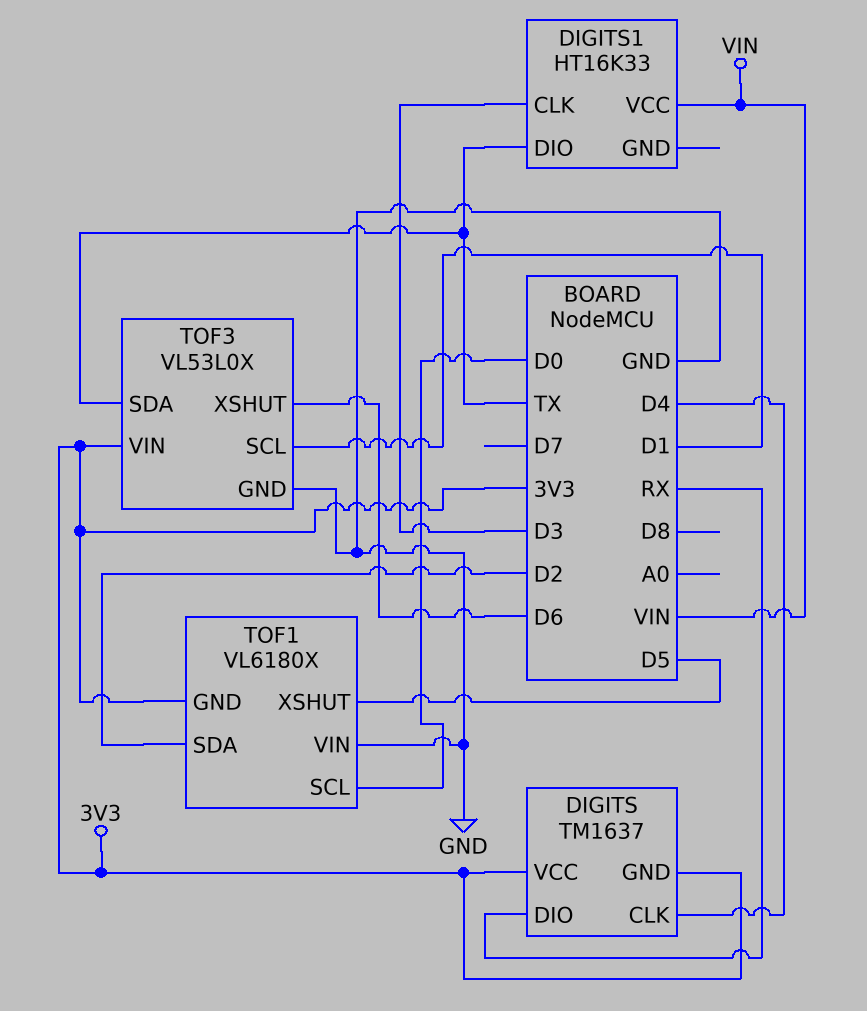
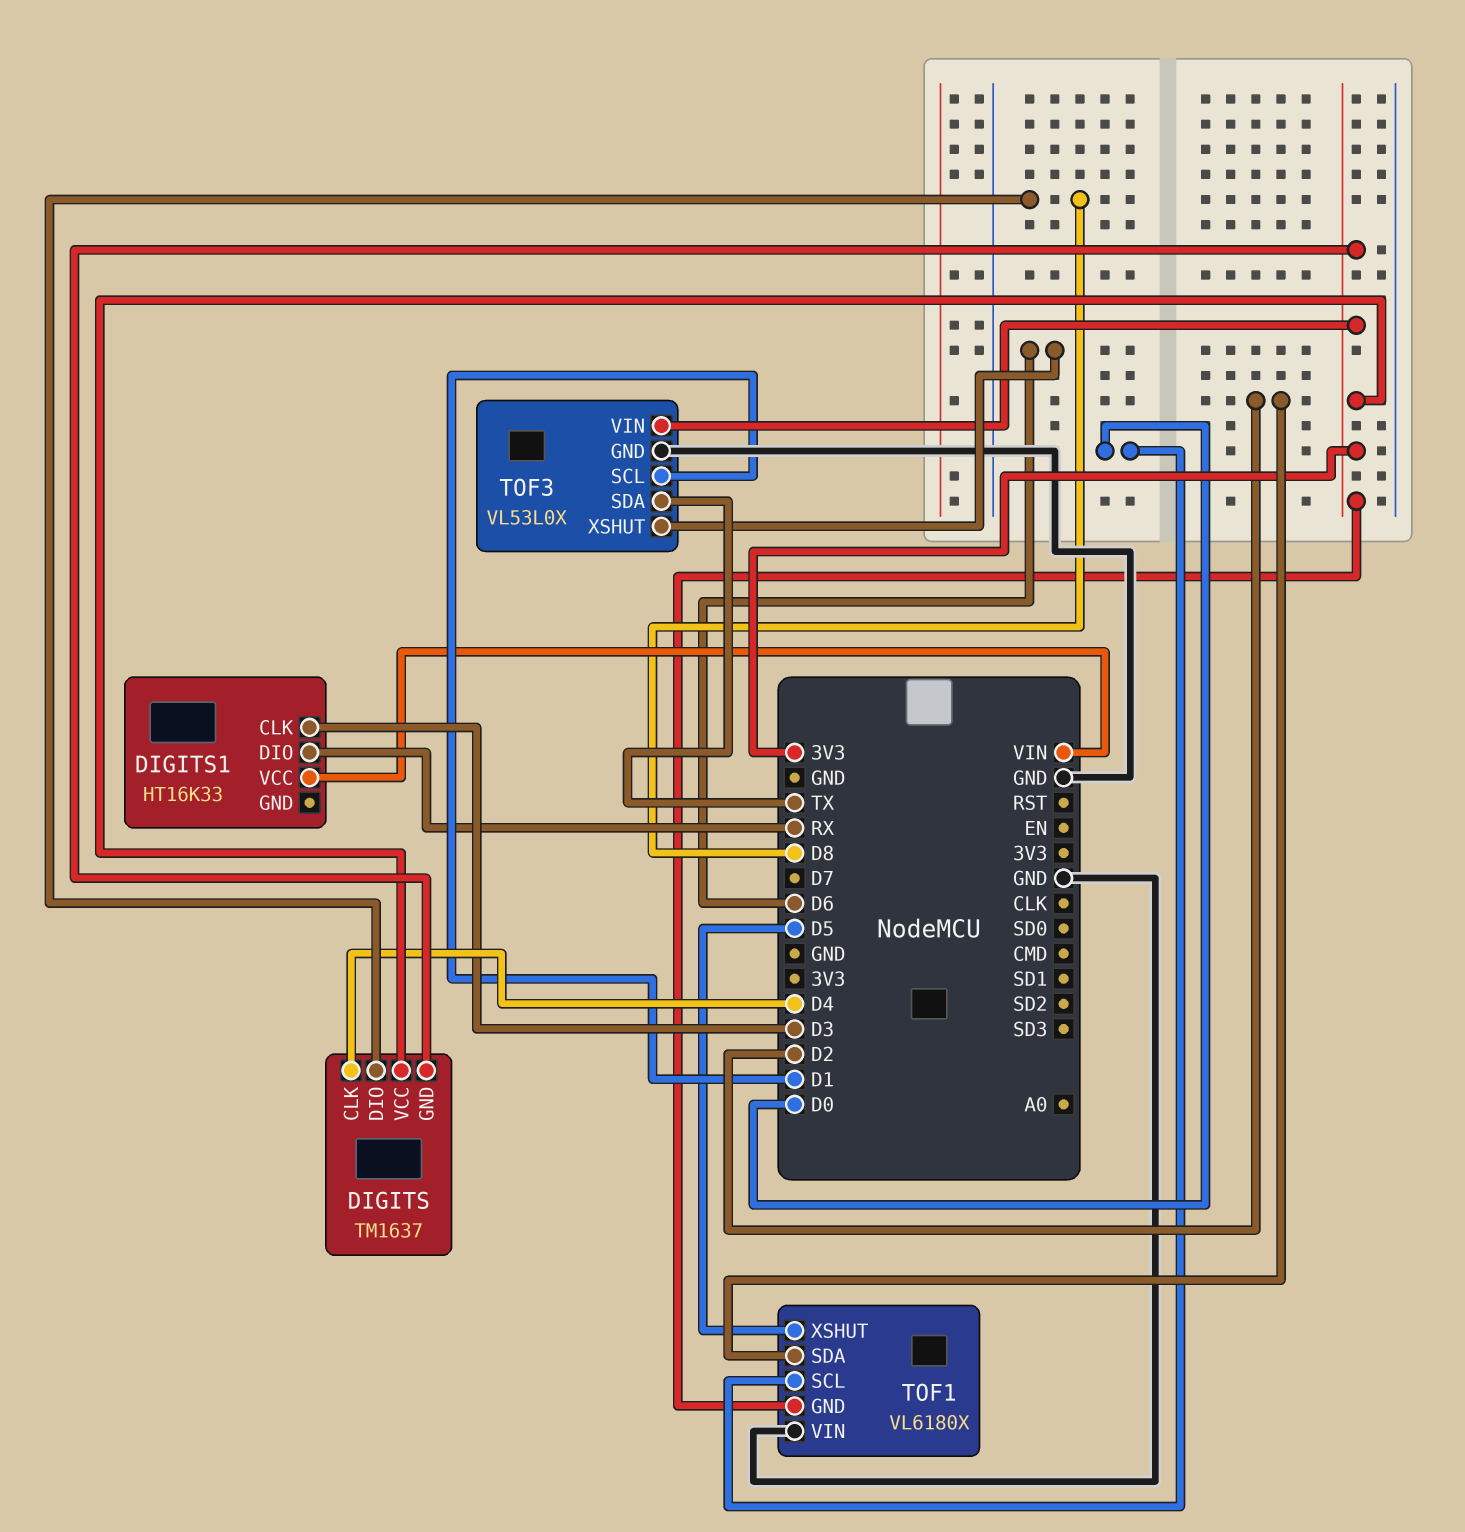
DIGITS pin DIO: RX -> D8
DIGITS1 pin DIO: TX -> RX

